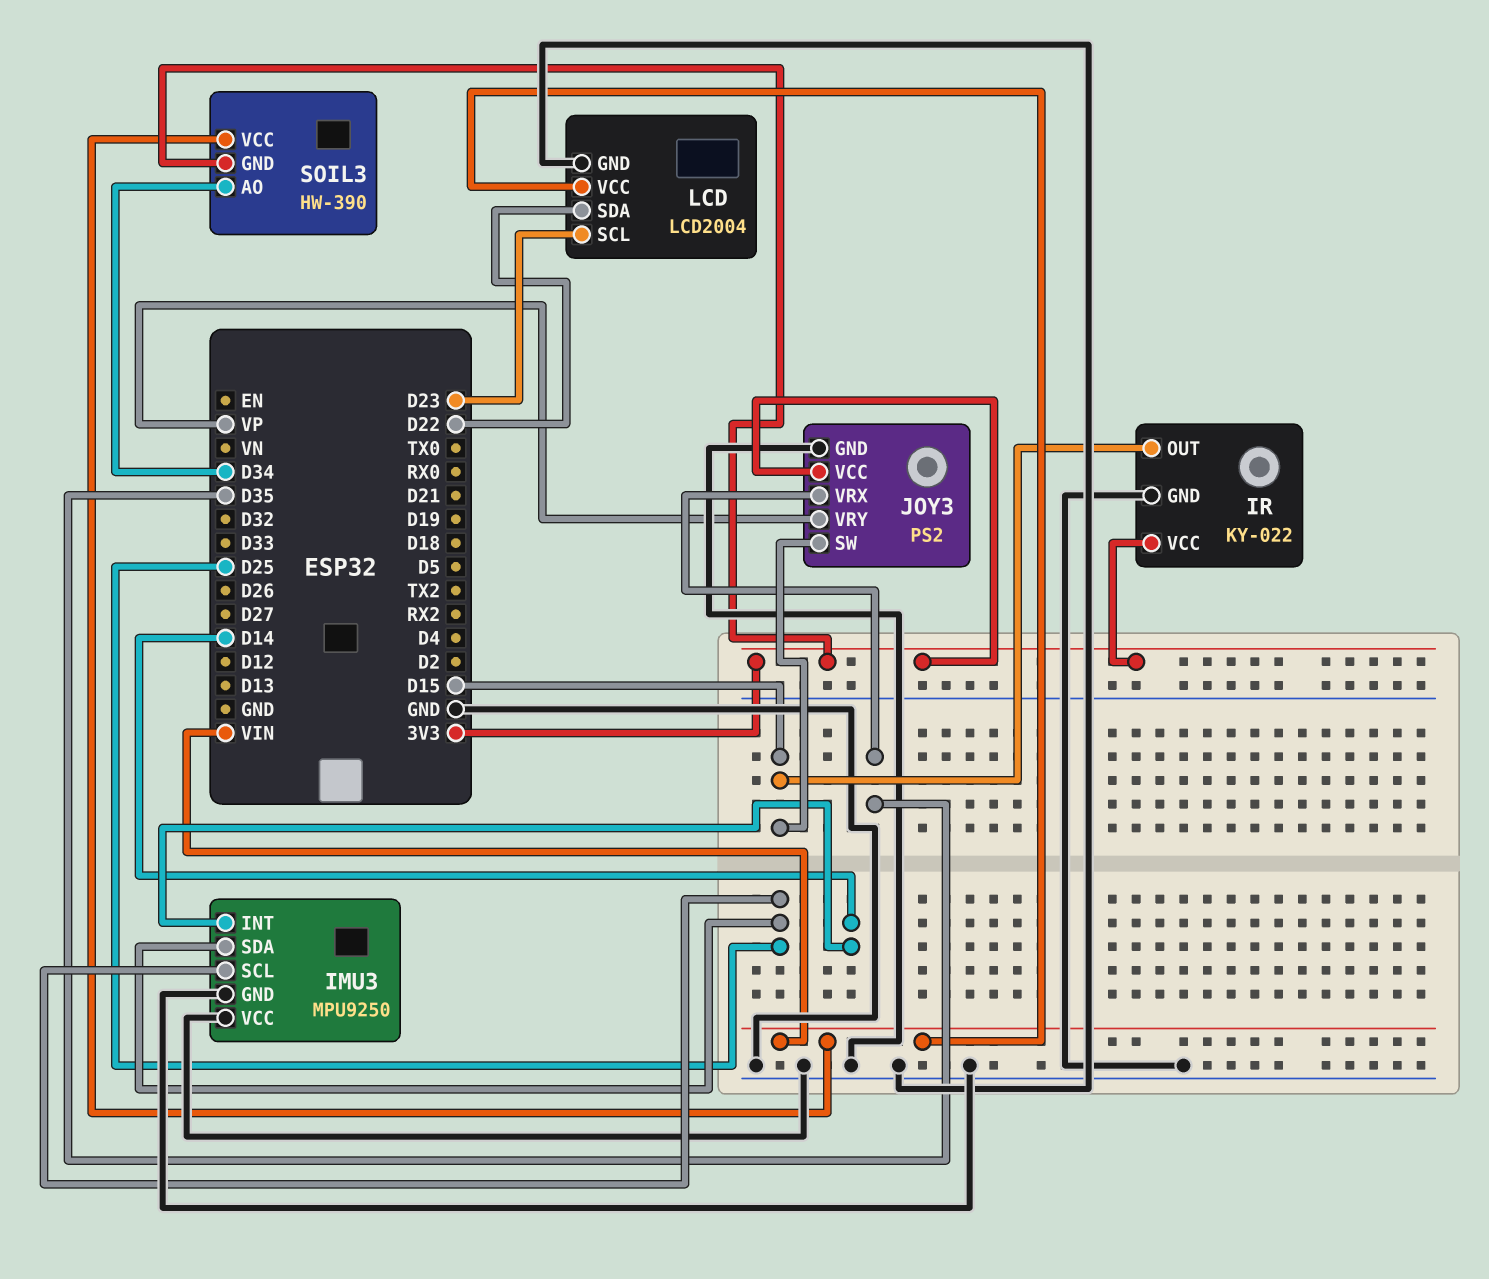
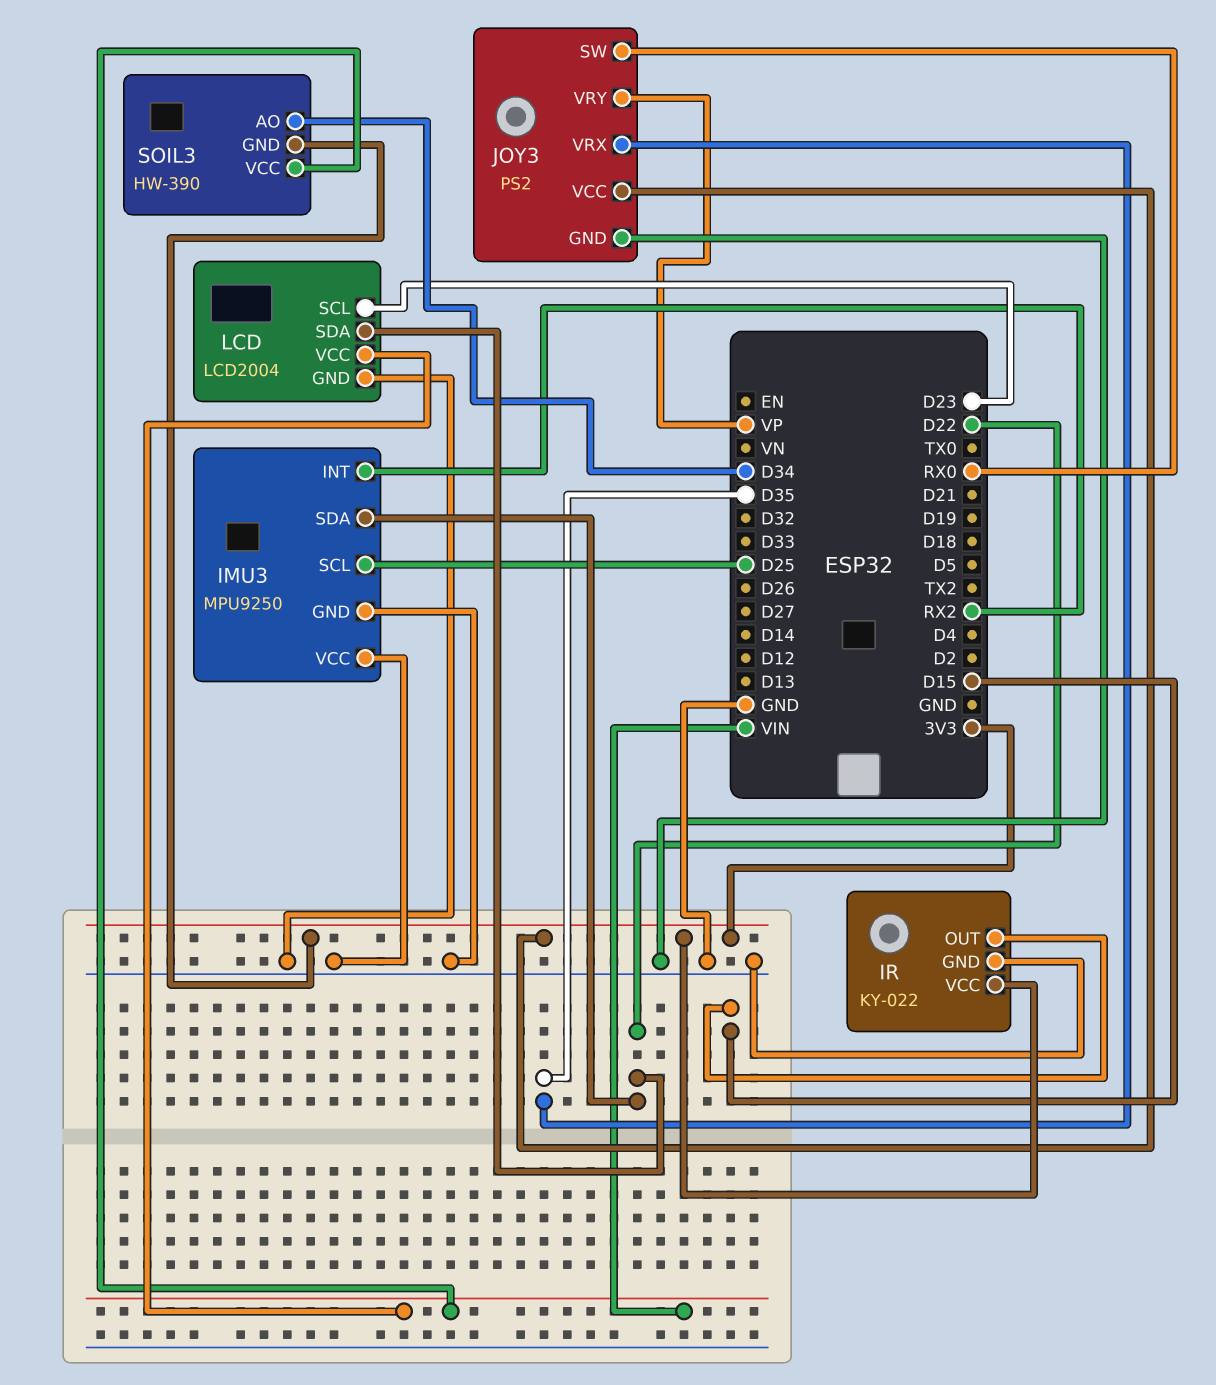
IMU3 pin INT: D14 -> RX2
IMU3 pin SDA: D25 -> D22
JOY3 pin SW: D15 -> RX0

